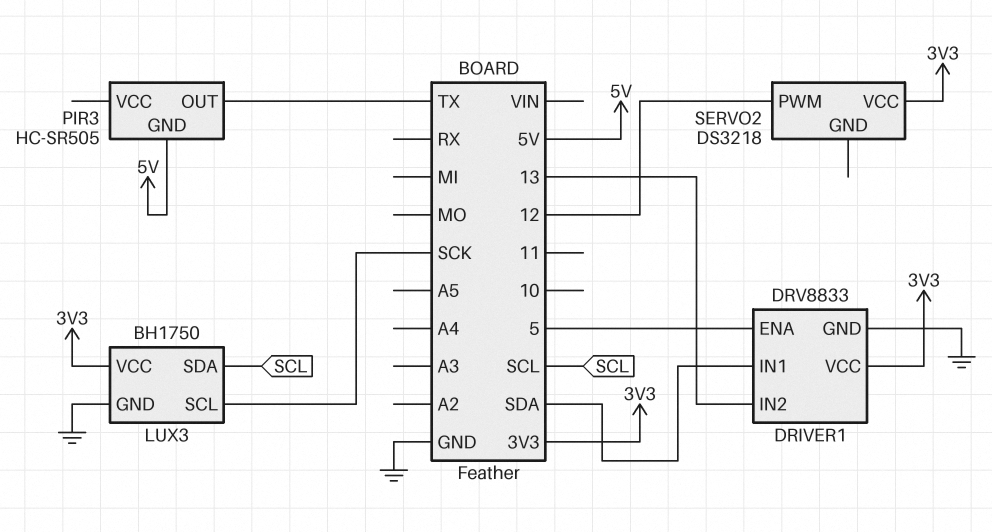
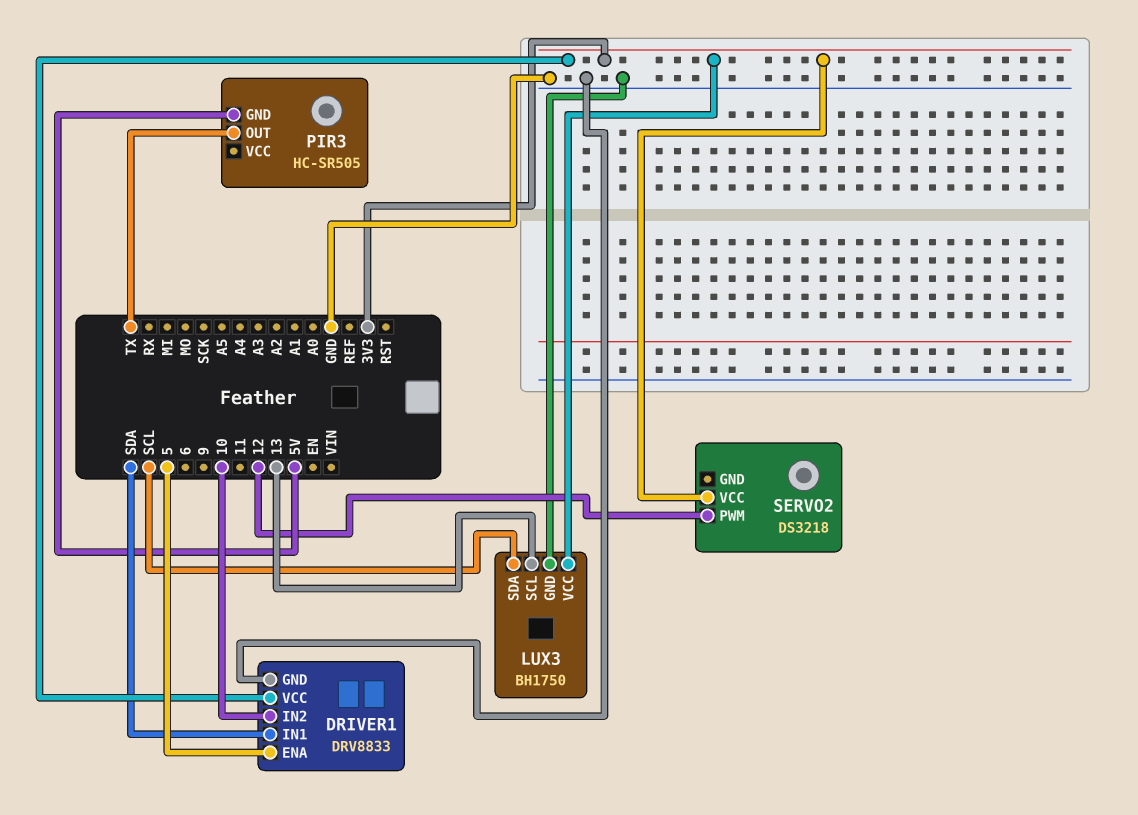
DRIVER1 pin IN2: 13 -> 10
LUX3 pin SCL: SCK -> 13

